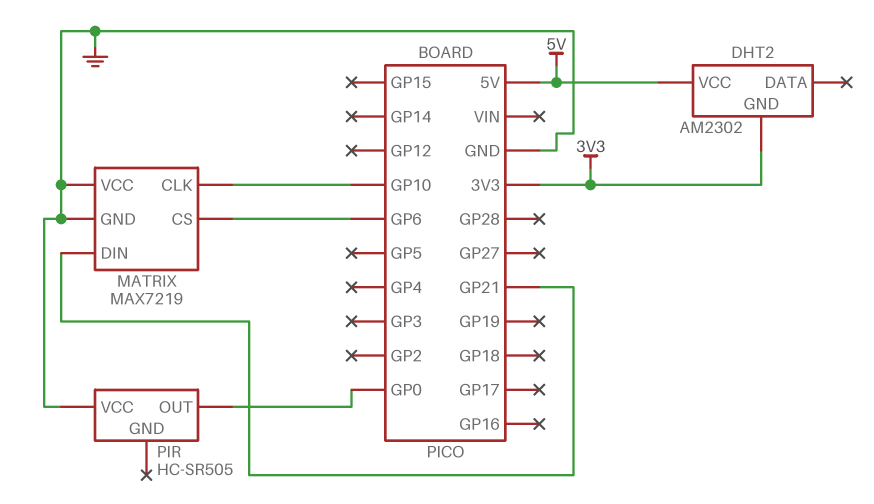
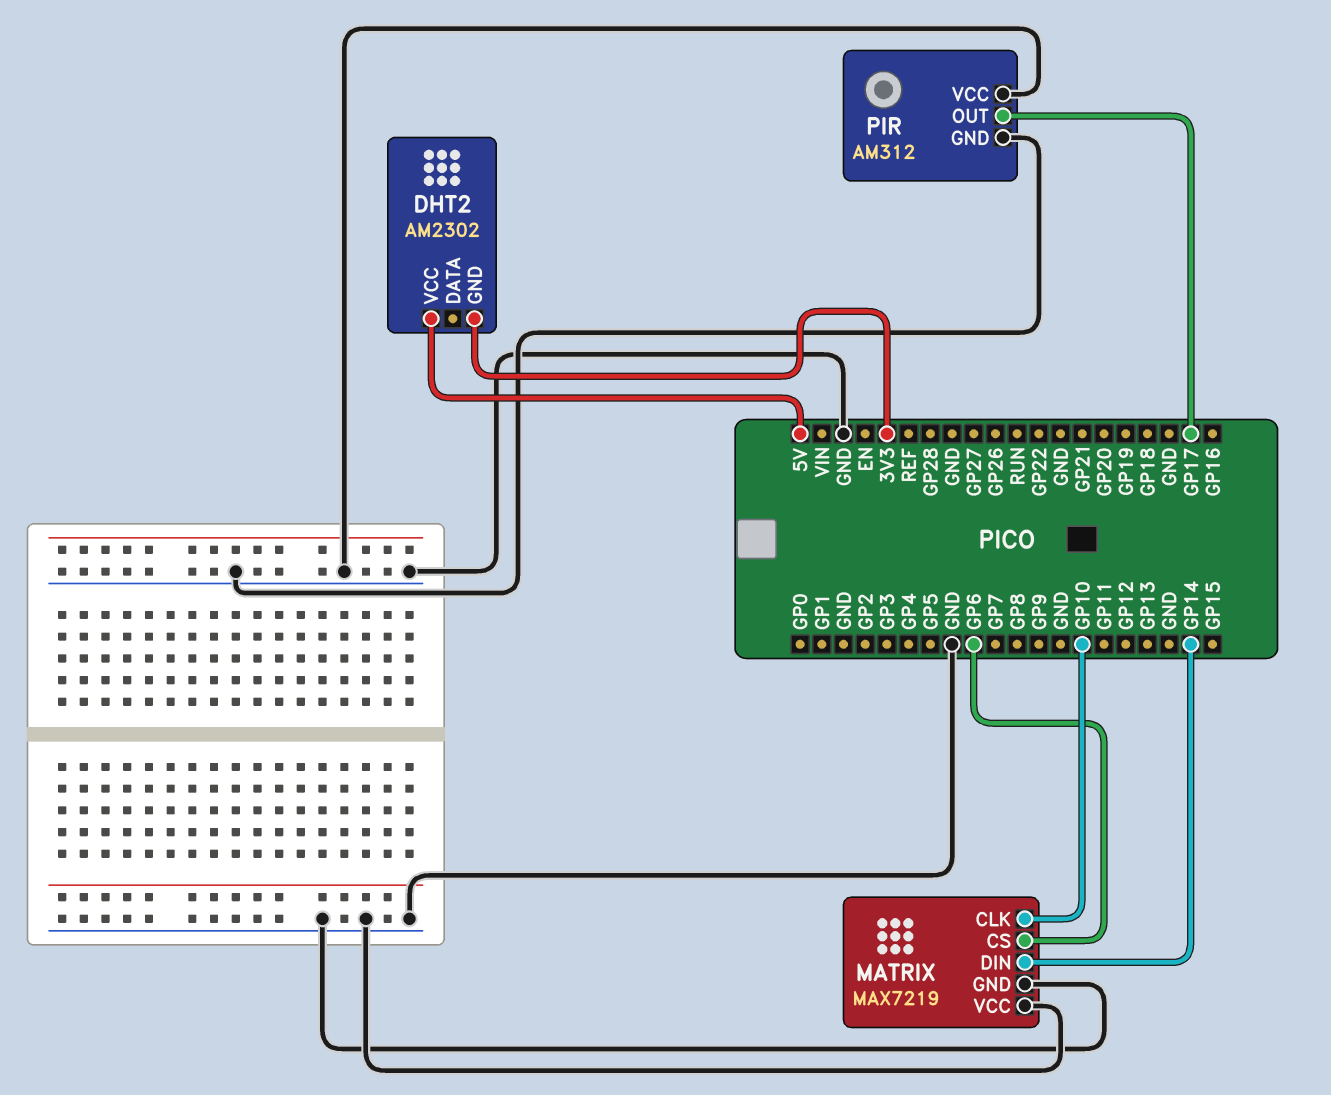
MATRIX pin DIN: GP21 -> GP14
PIR: HC-SR505 -> AM312
PIR pin GND: none -> GND
PIR pin OUT: GP0 -> GP17

